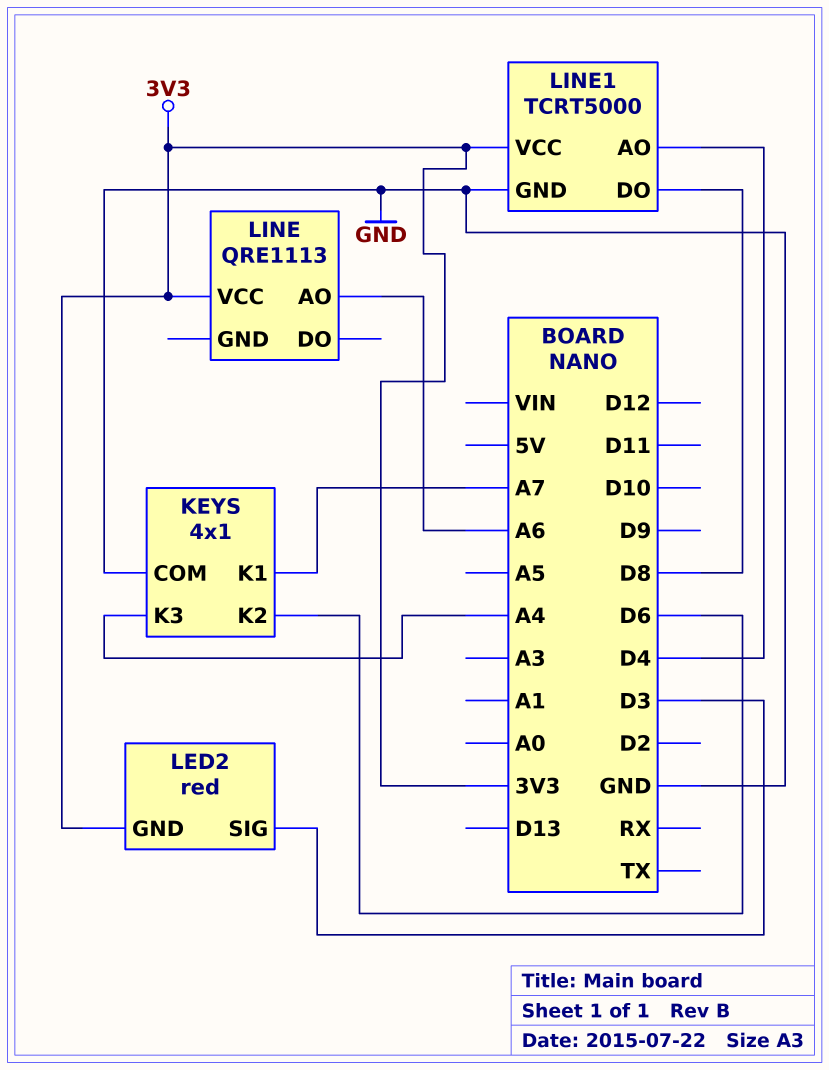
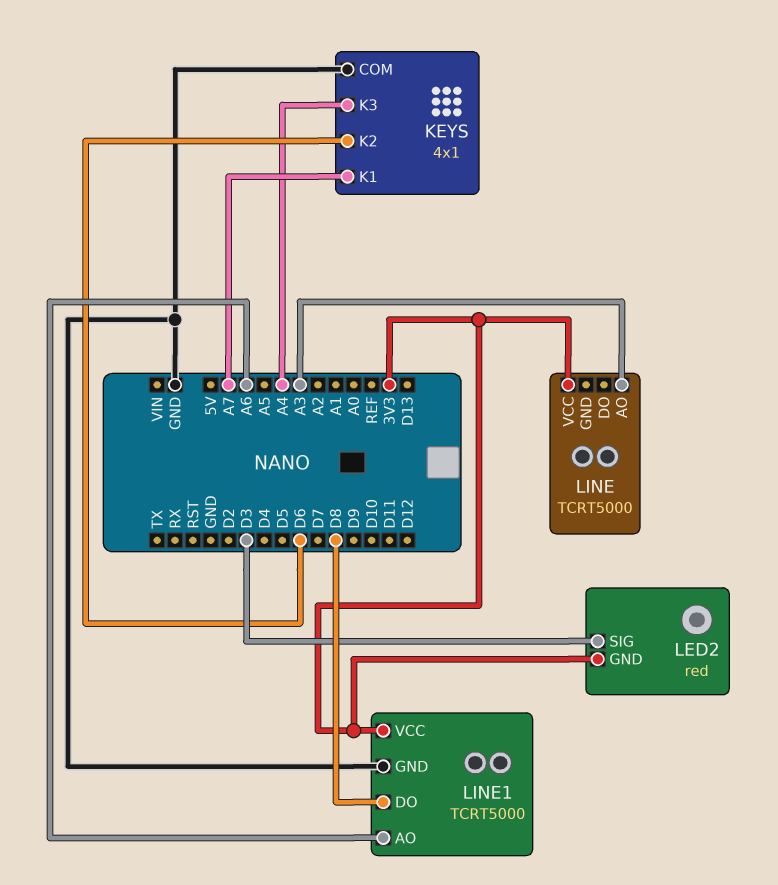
LINE: QRE1113 -> TCRT5000
LINE pin AO: A6 -> A3
LINE1 pin AO: D4 -> A6

